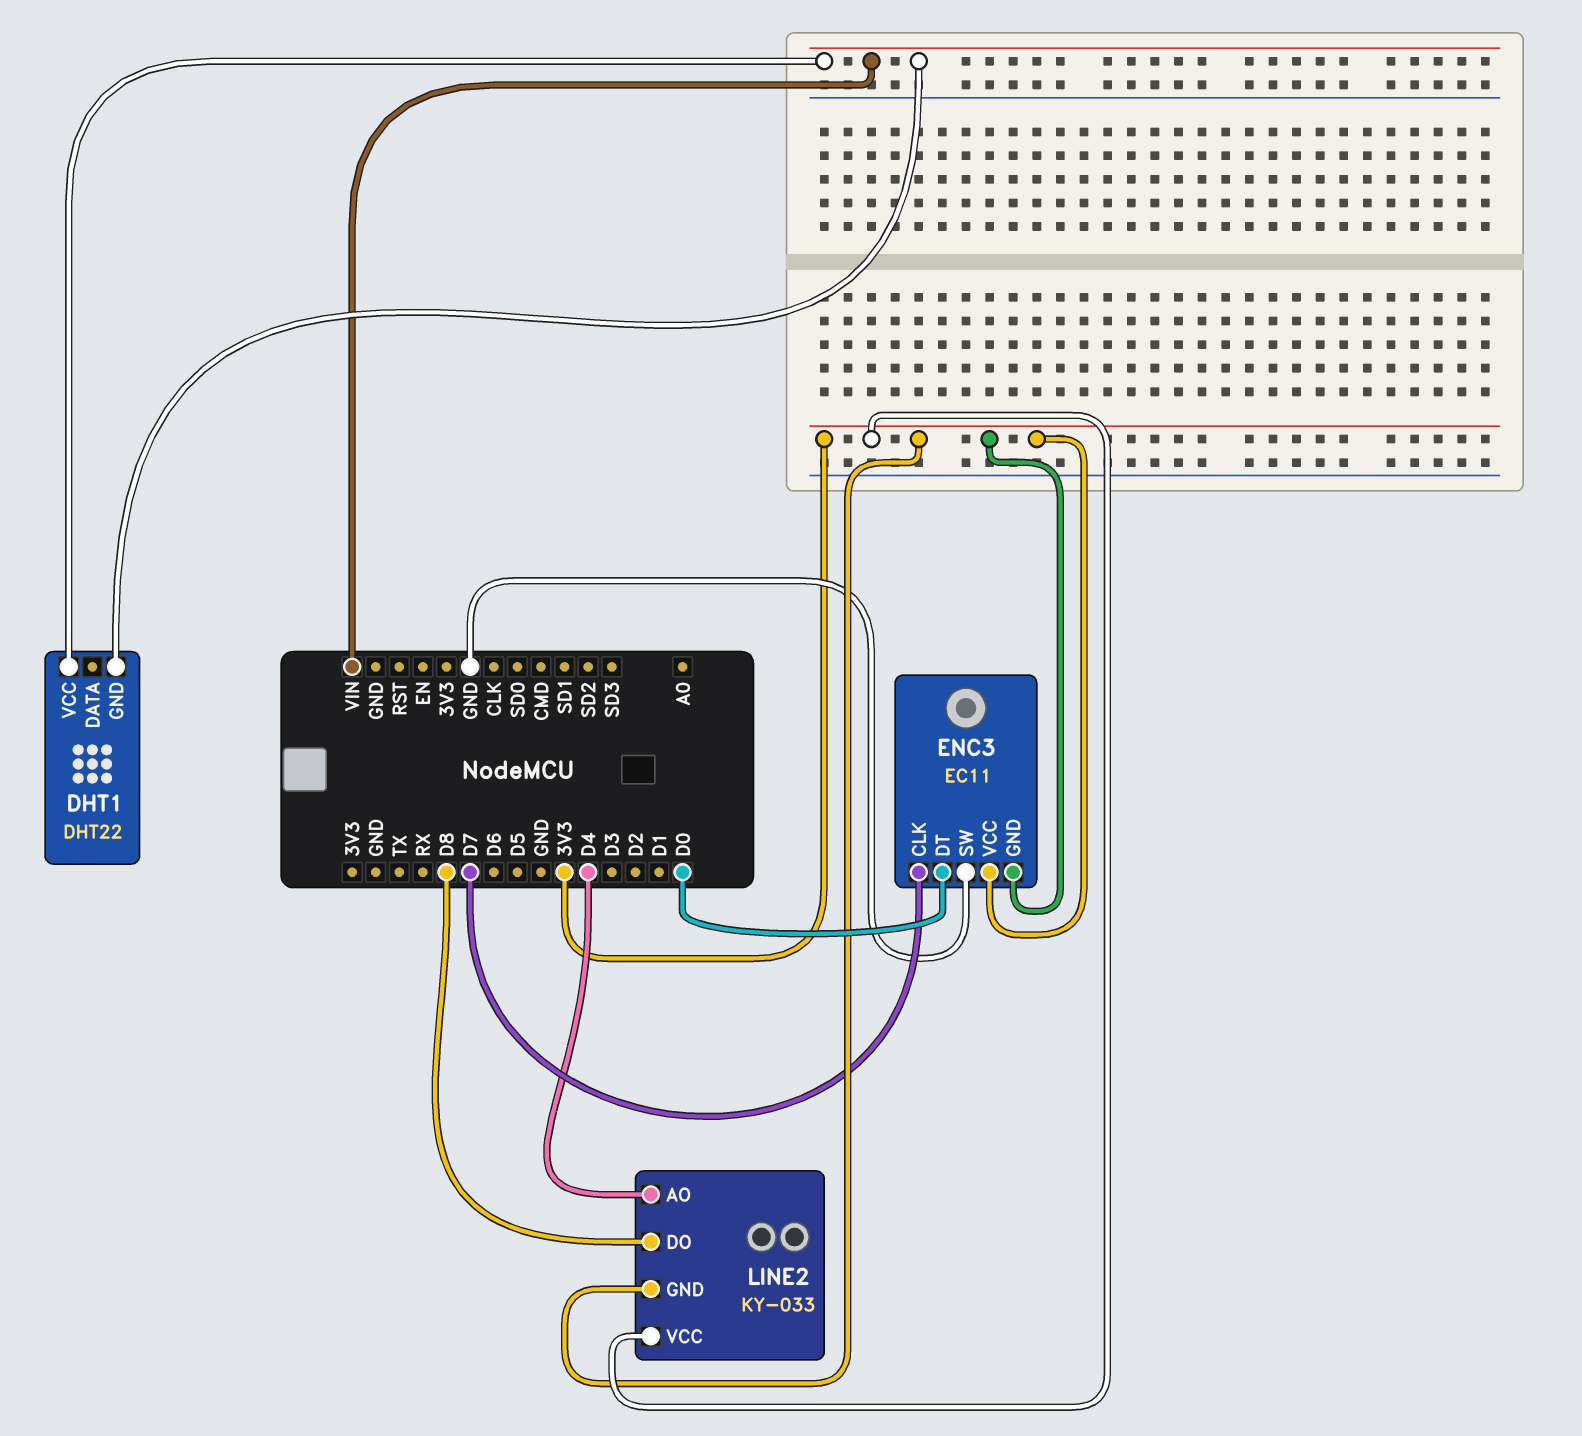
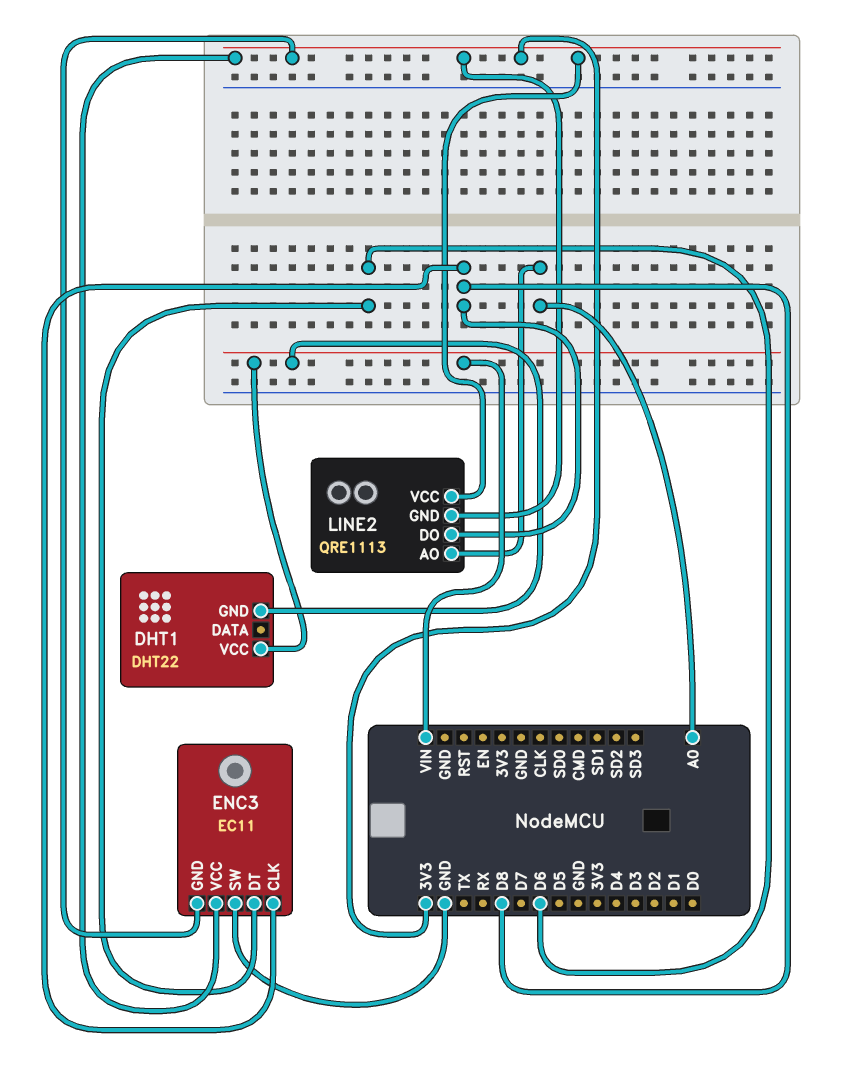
ENC3 pin CLK: D7 -> D8
ENC3 pin DT: D0 -> D6
LINE2: KY-033 -> QRE1113
LINE2 pin AO: D4 -> A0

